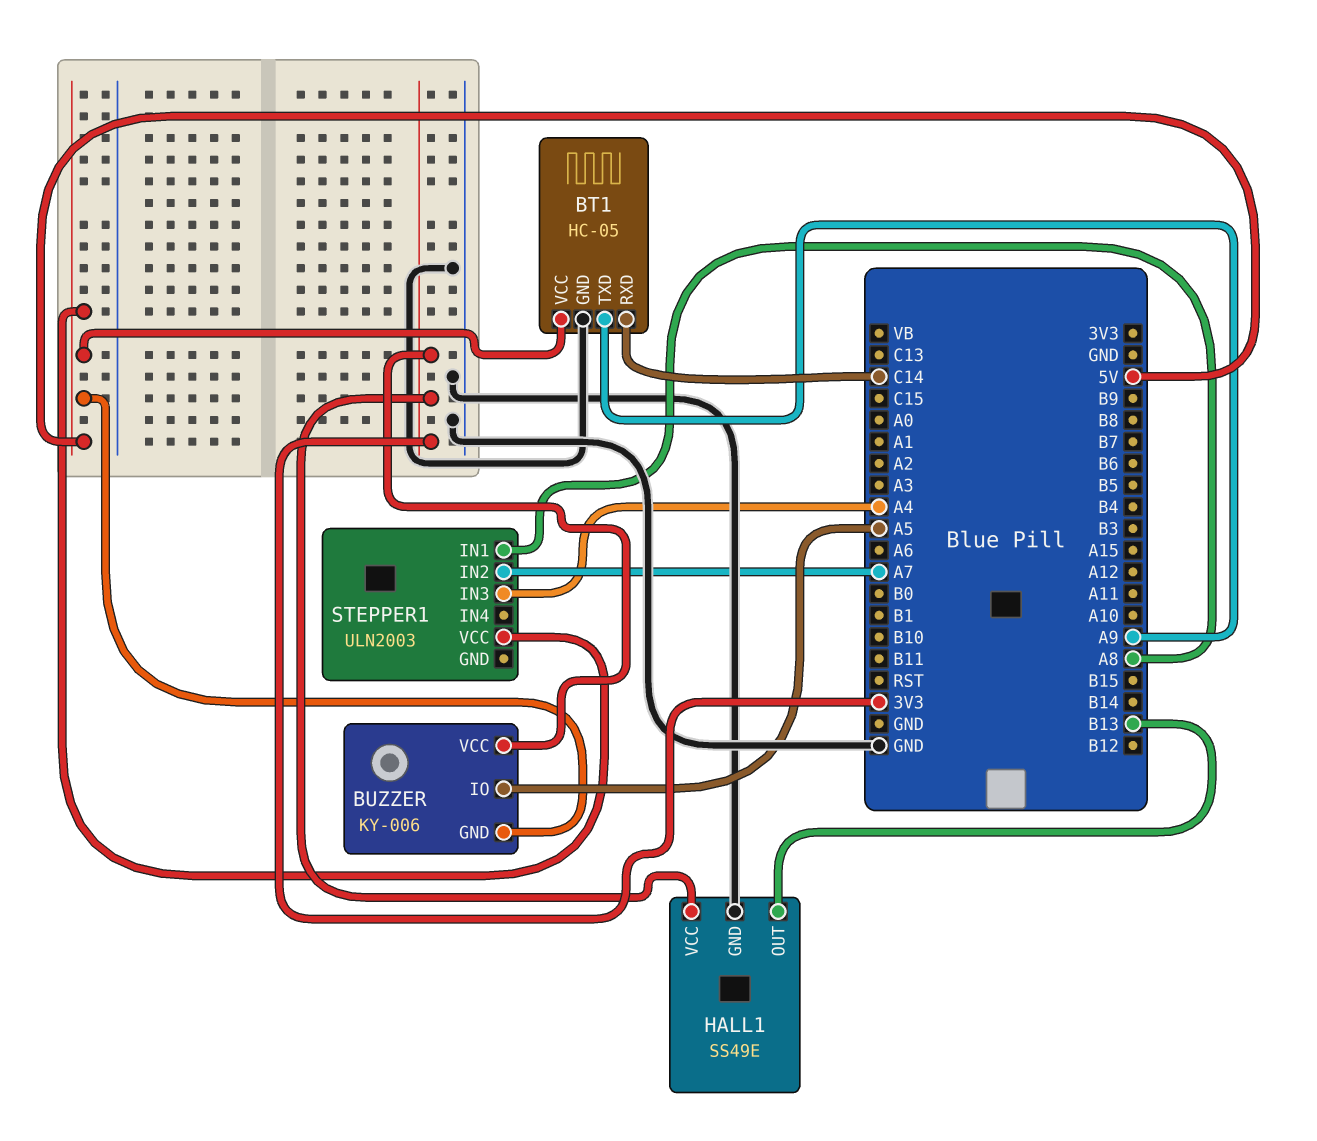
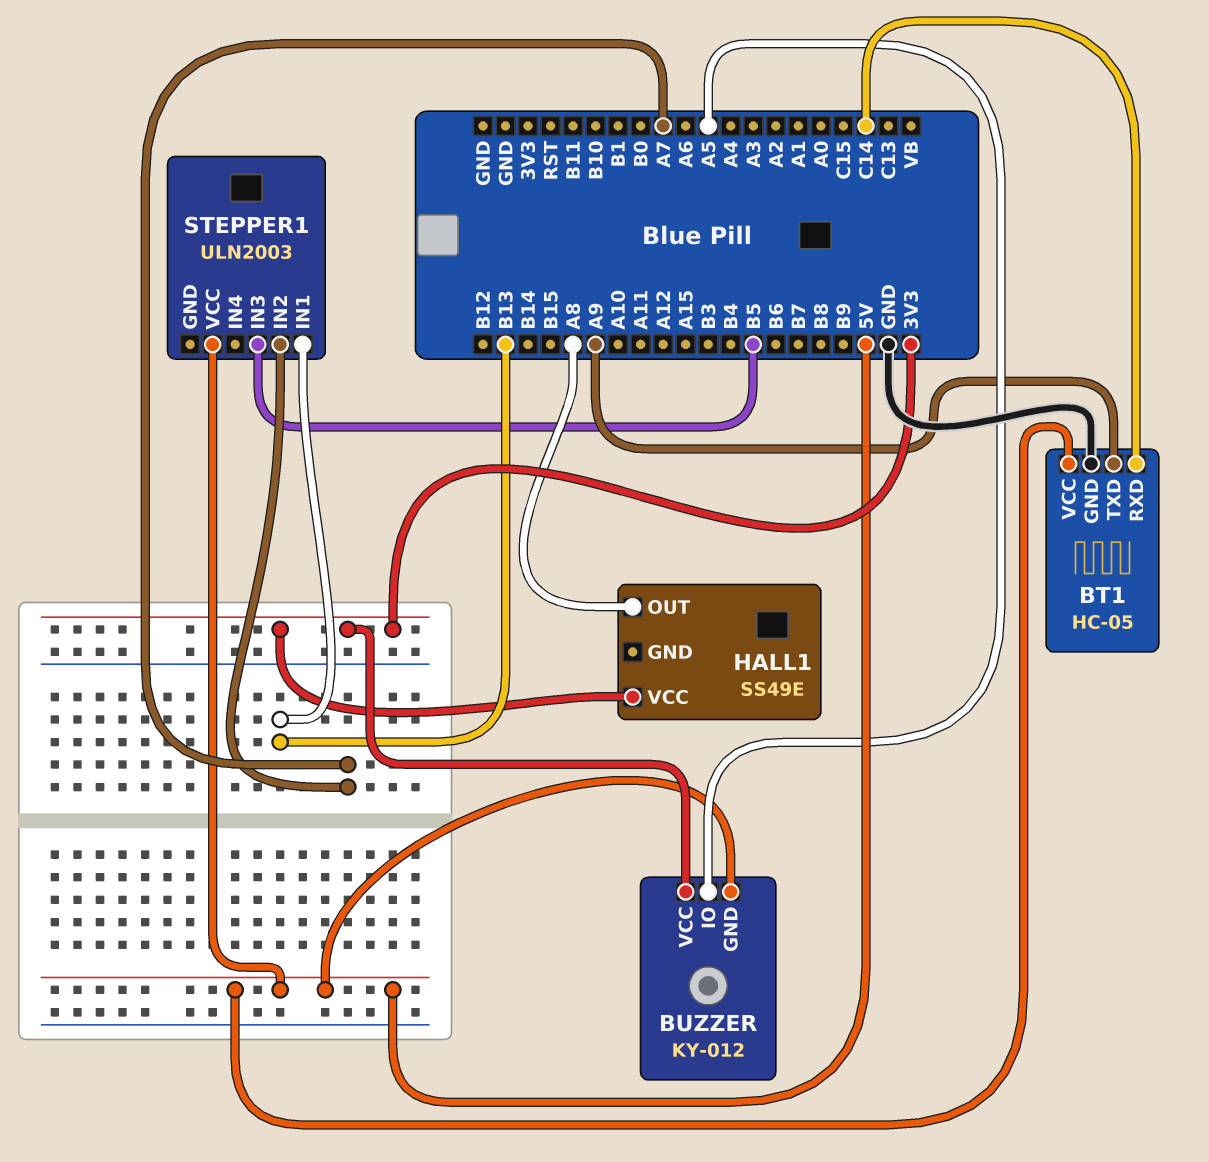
BUZZER: KY-006 -> KY-012
HALL1 pin GND: GND -> none
HALL1 pin OUT: B13 -> A8
STEPPER1 pin IN1: A8 -> B13
STEPPER1 pin IN3: A4 -> B5

